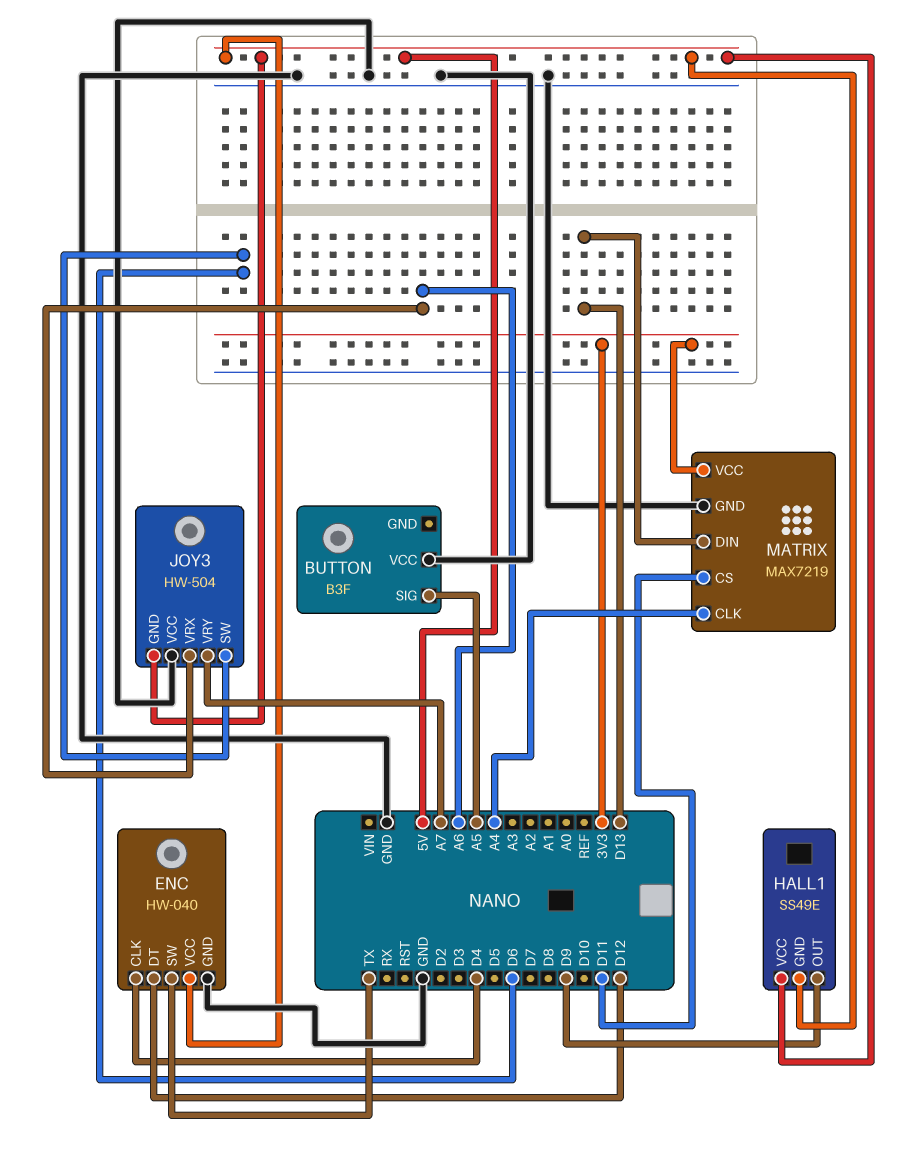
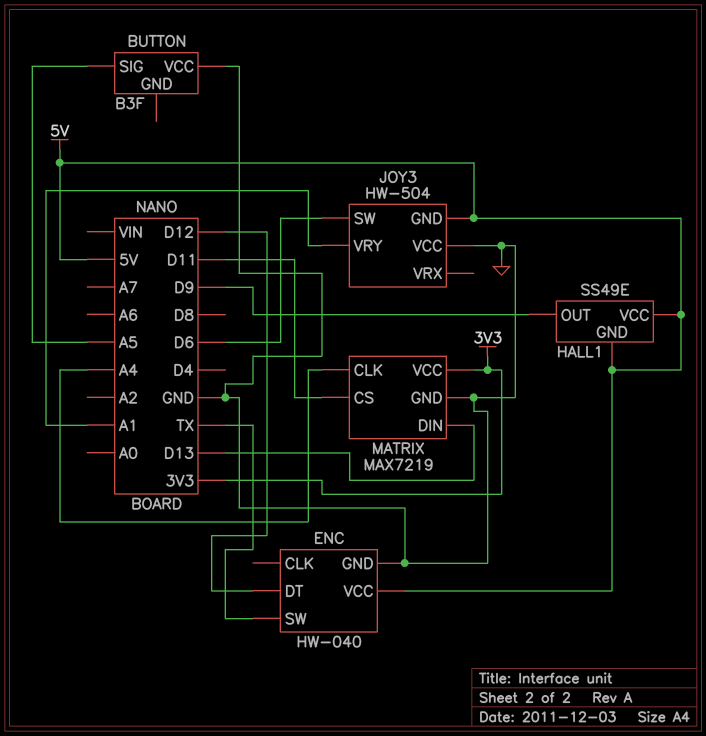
ENC pin CLK: D4 -> none
JOY3 pin VRX: A6 -> none
JOY3 pin VRY: A7 -> A1

